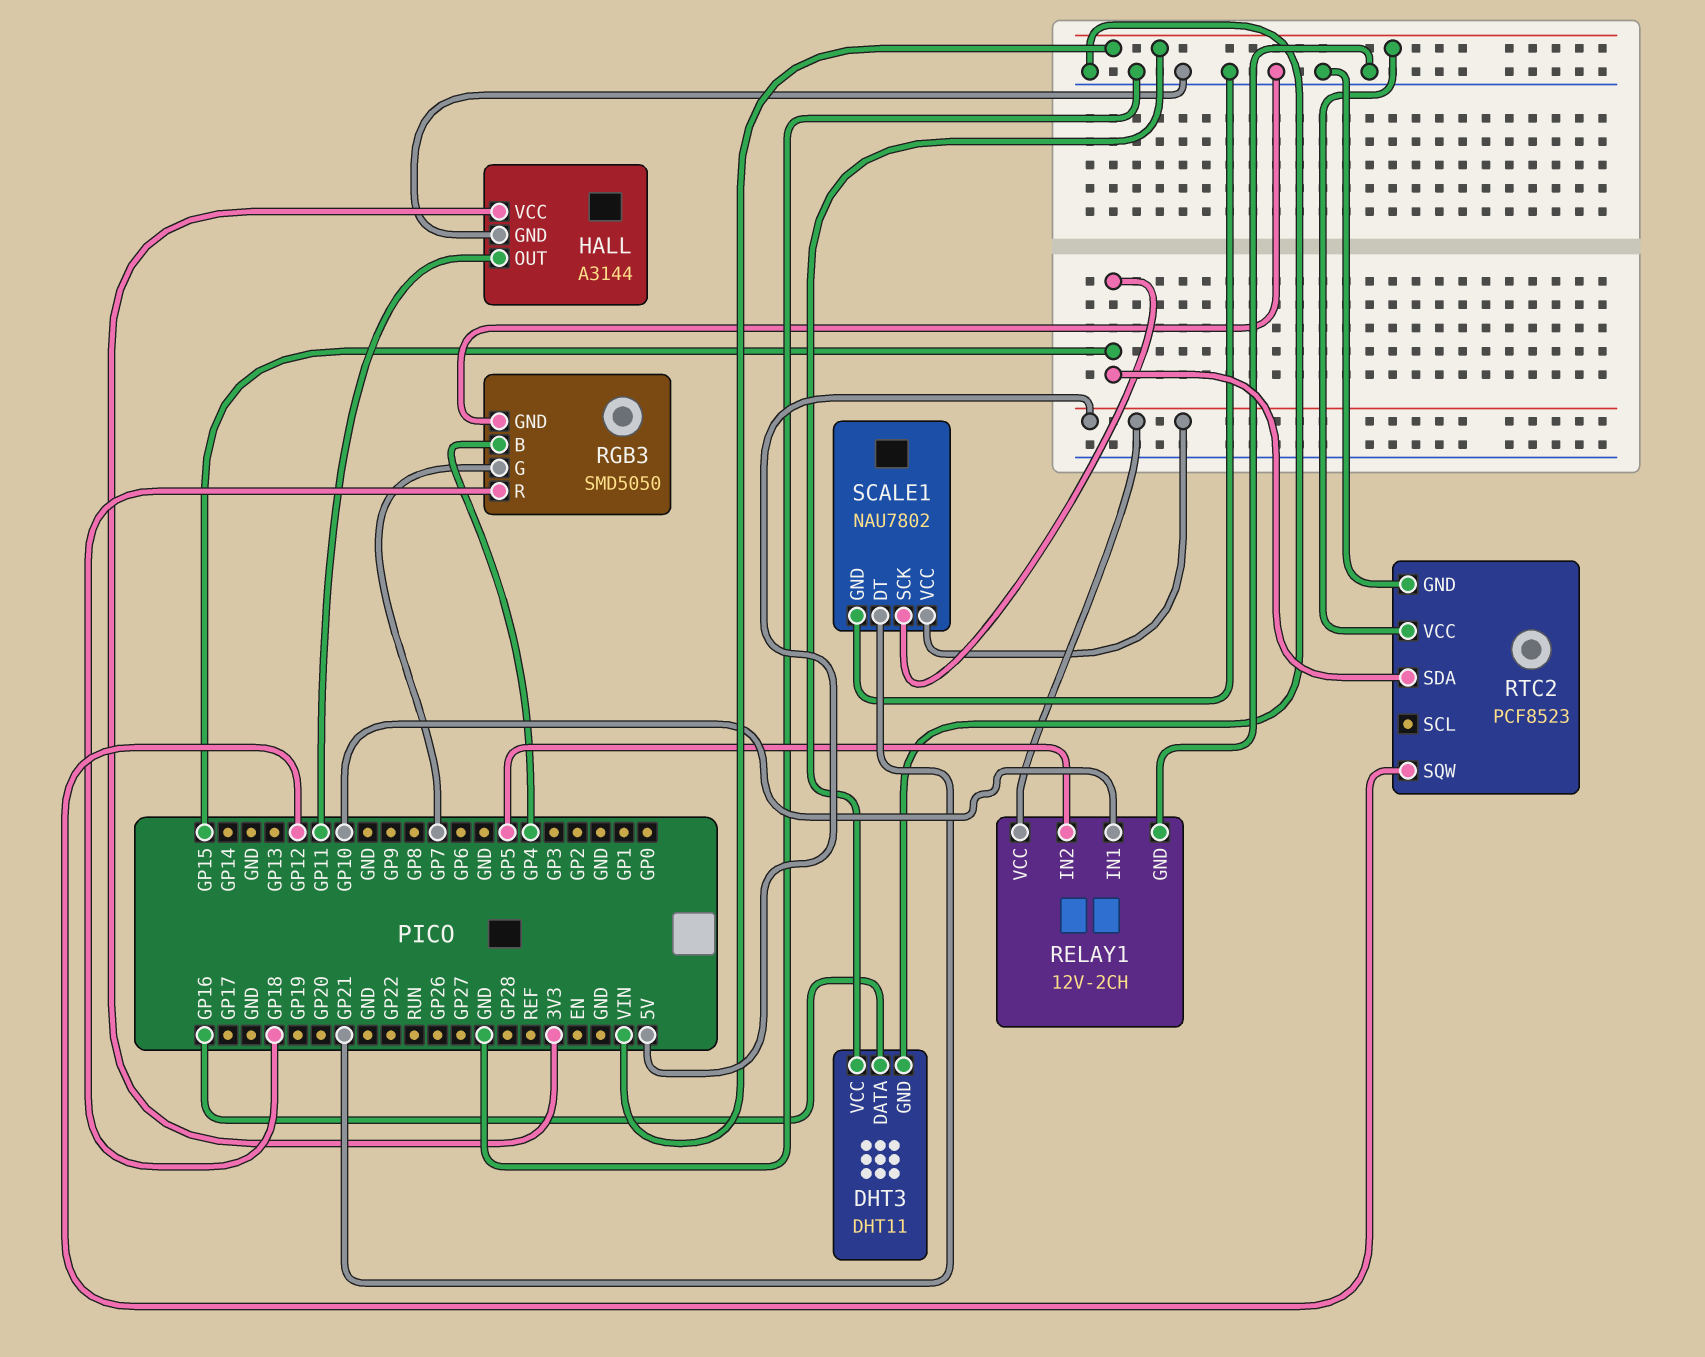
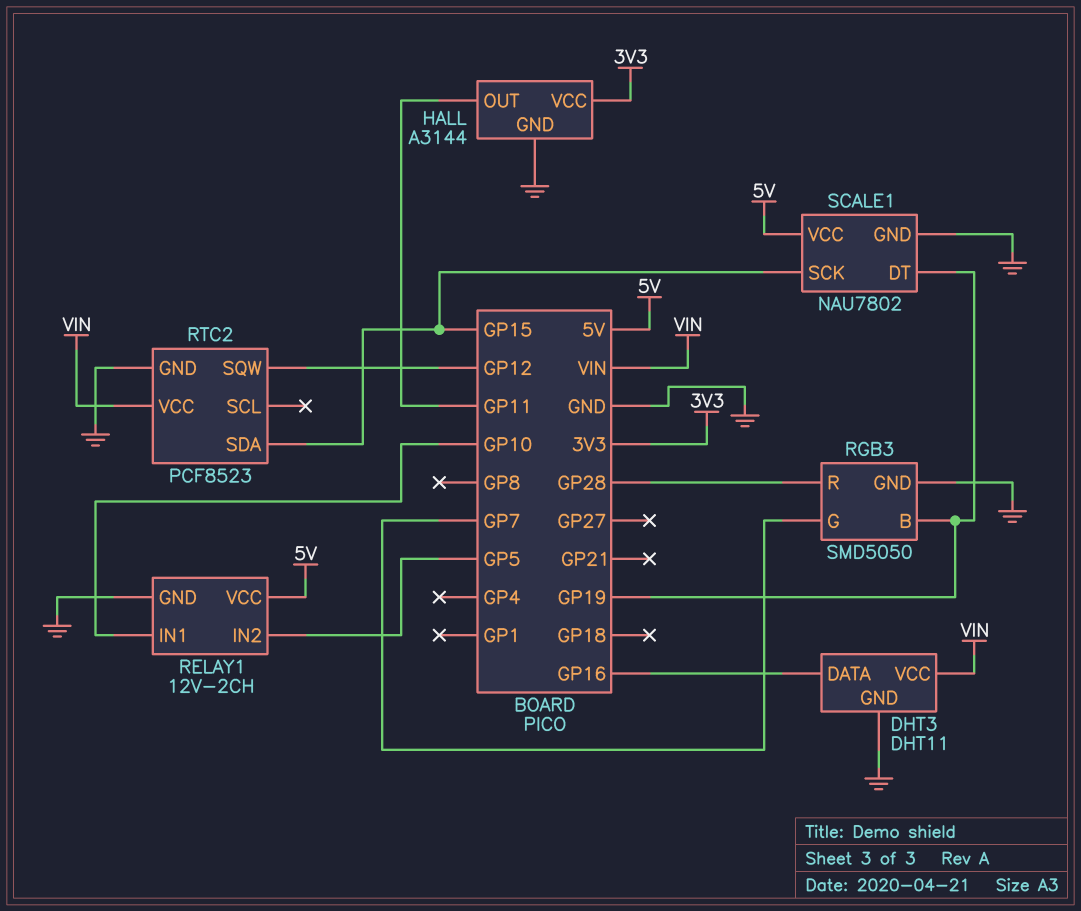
RGB3 pin B: GP4 -> GP19
RGB3 pin R: GP18 -> GP28
SCALE1 pin DT: GP21 -> GP19

